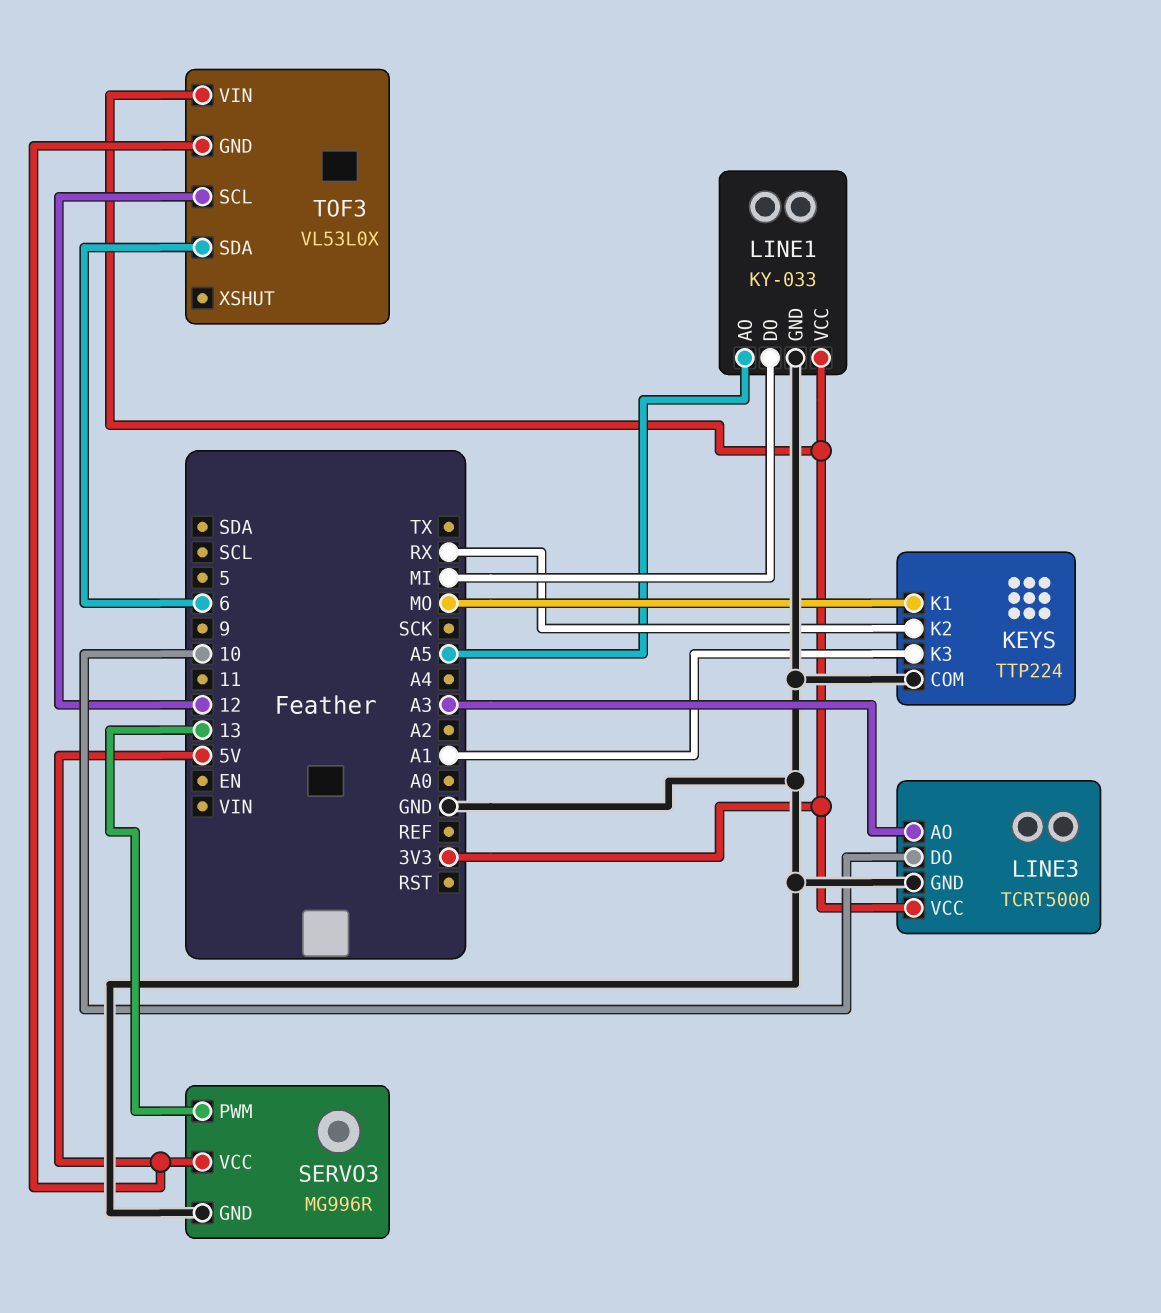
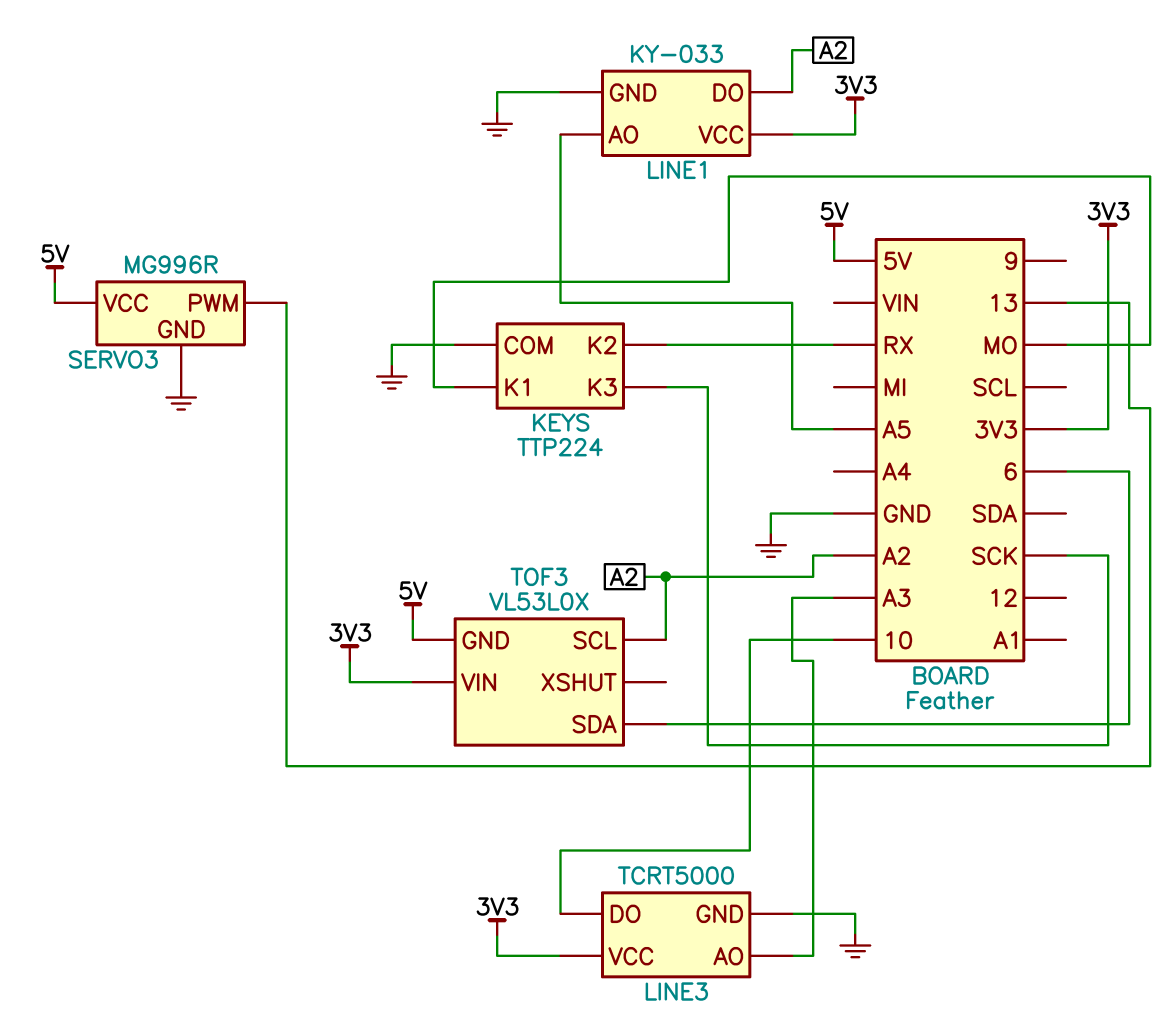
KEYS pin K3: A1 -> SCK
LINE1 pin DO: MI -> A2
TOF3 pin SCL: 12 -> A2

